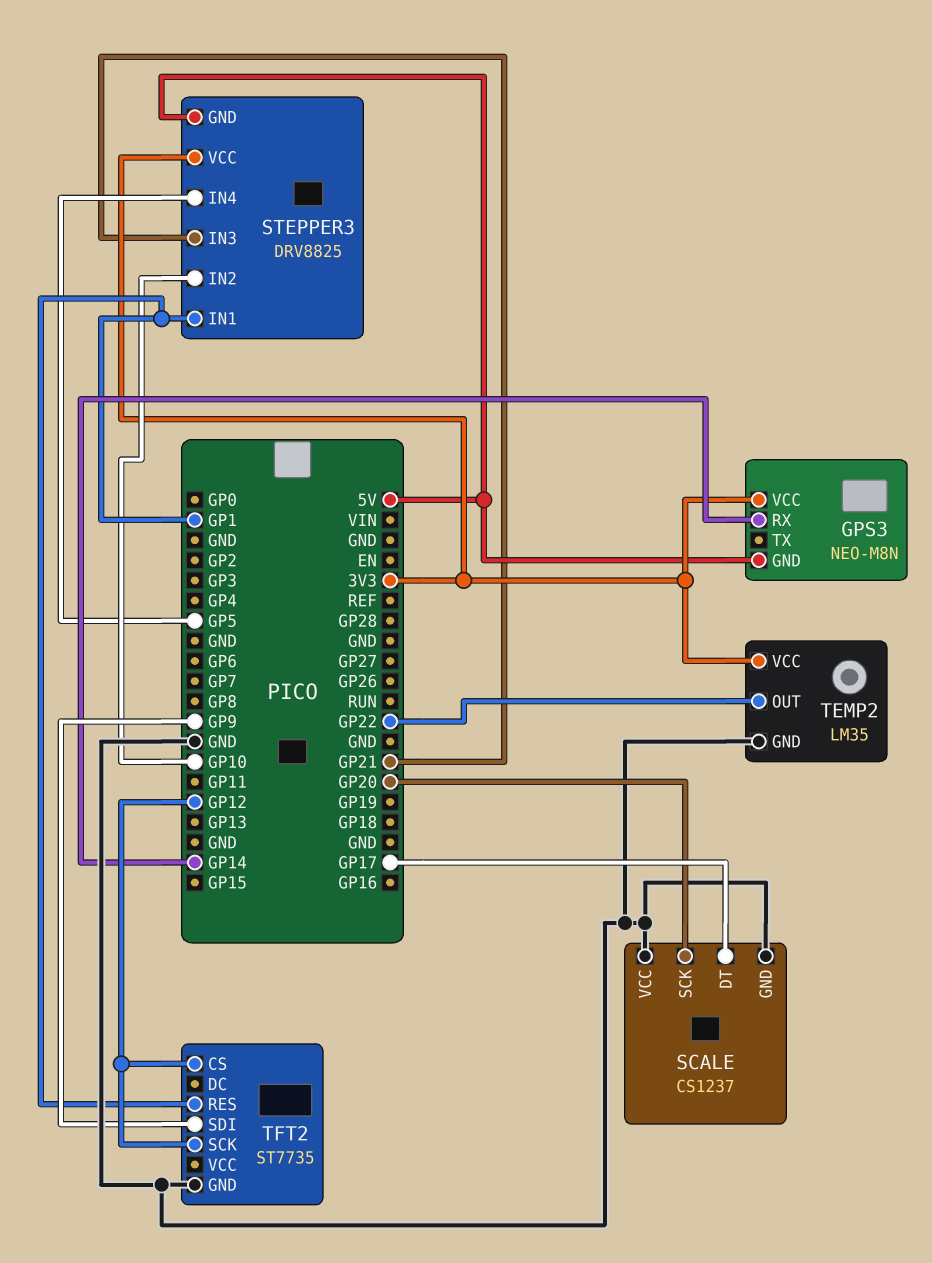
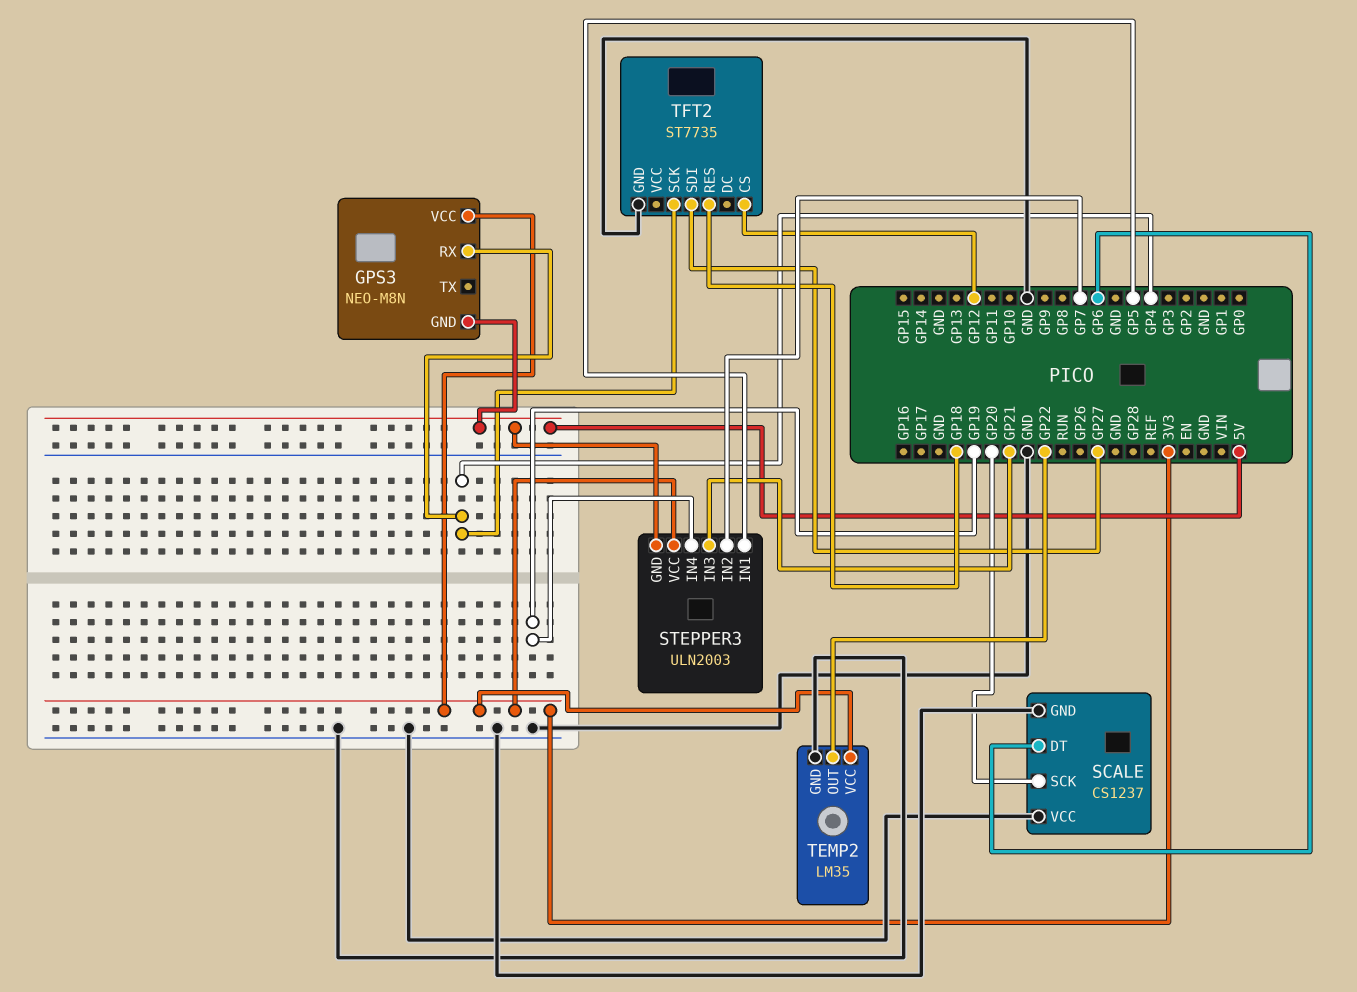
GPS3 pin RX: GP14 -> GP4
SCALE pin DT: GP17 -> GP6
STEPPER3: DRV8825 -> ULN2003
STEPPER3 pin IN1: GP1 -> GP5
STEPPER3 pin IN2: GP10 -> GP7
STEPPER3 pin IN4: GP5 -> GP19
TFT2 pin RES: GP1 -> GP18
TFT2 pin SCK: GP12 -> GP4
TFT2 pin SDI: GP9 -> GP27

